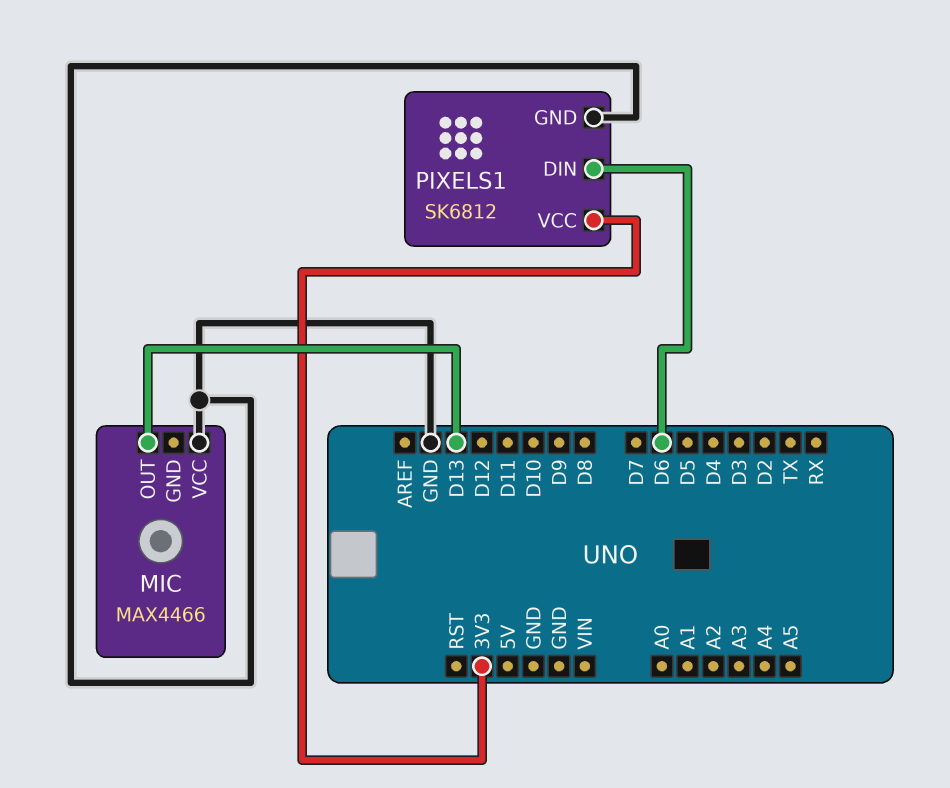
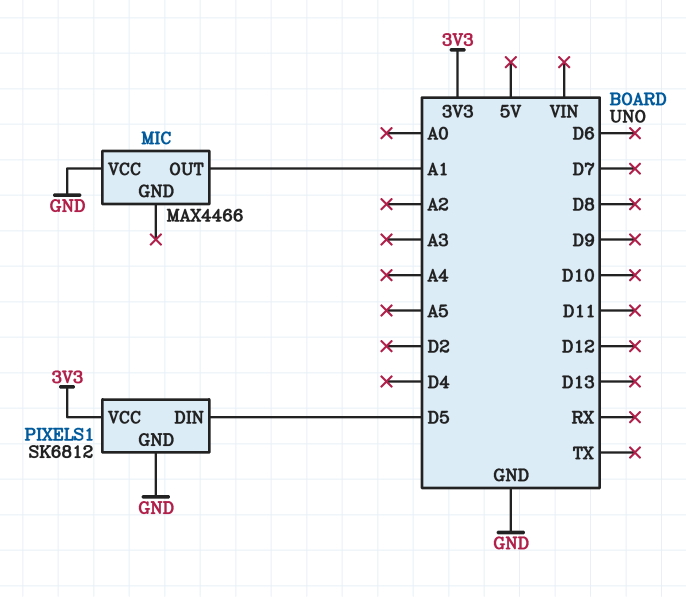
MIC pin OUT: D13 -> A1
PIXELS1 pin DIN: D6 -> D5

